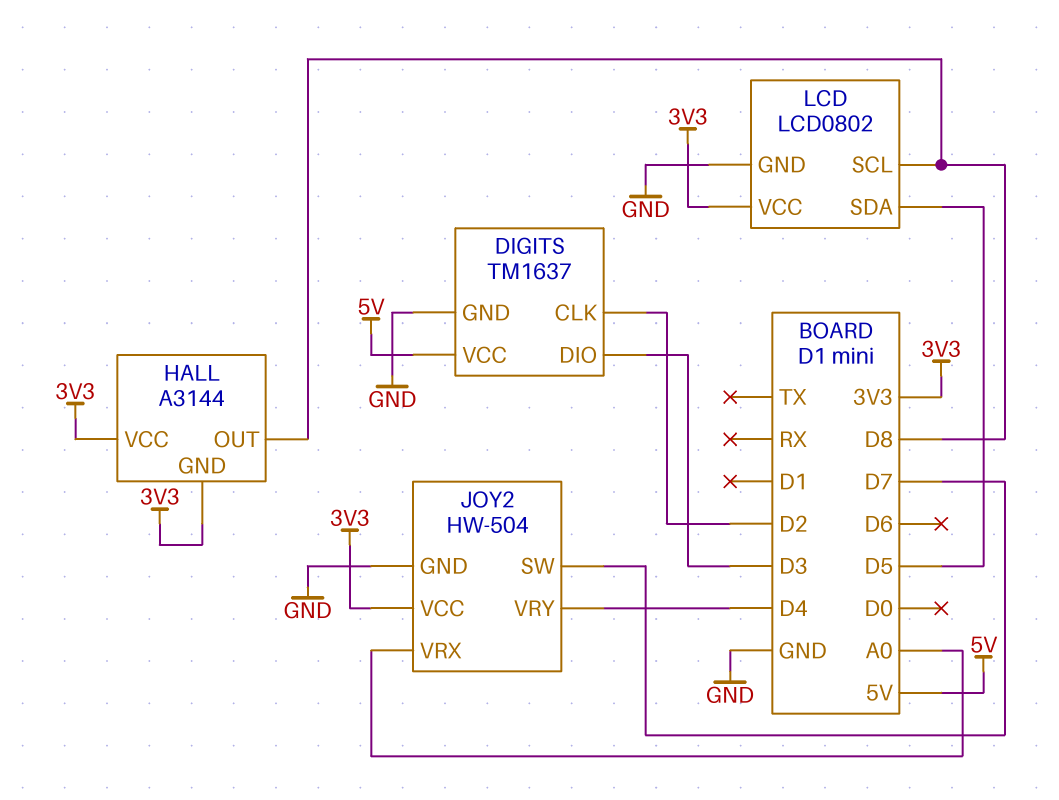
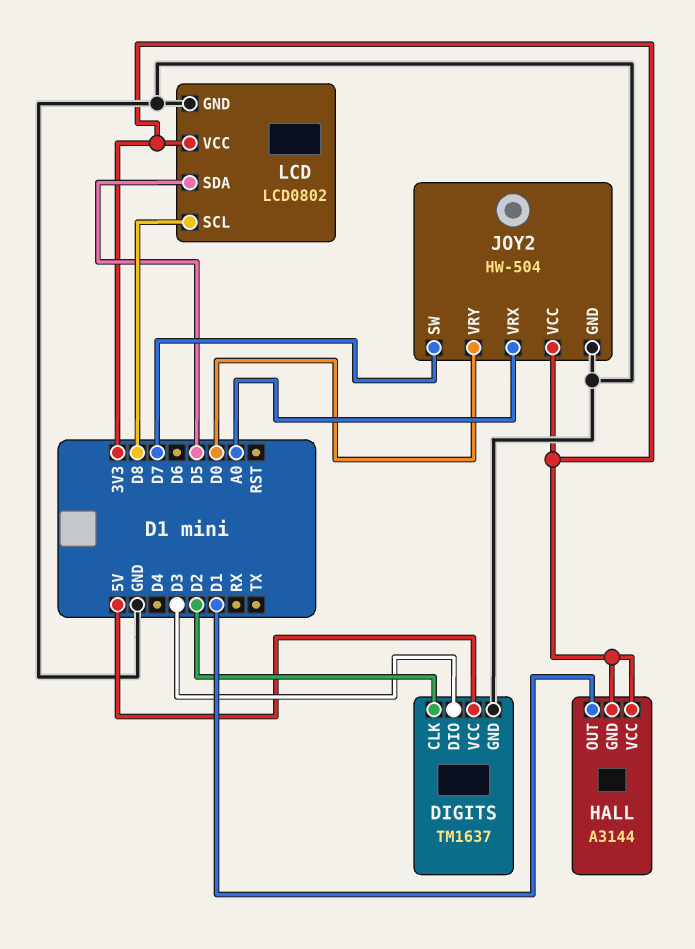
HALL pin OUT: D8 -> D1
JOY2 pin VRY: D4 -> D0

